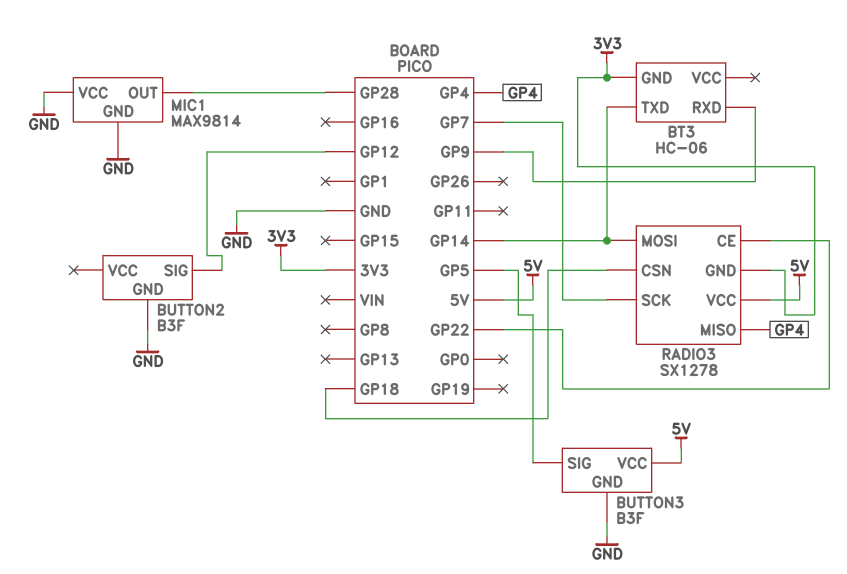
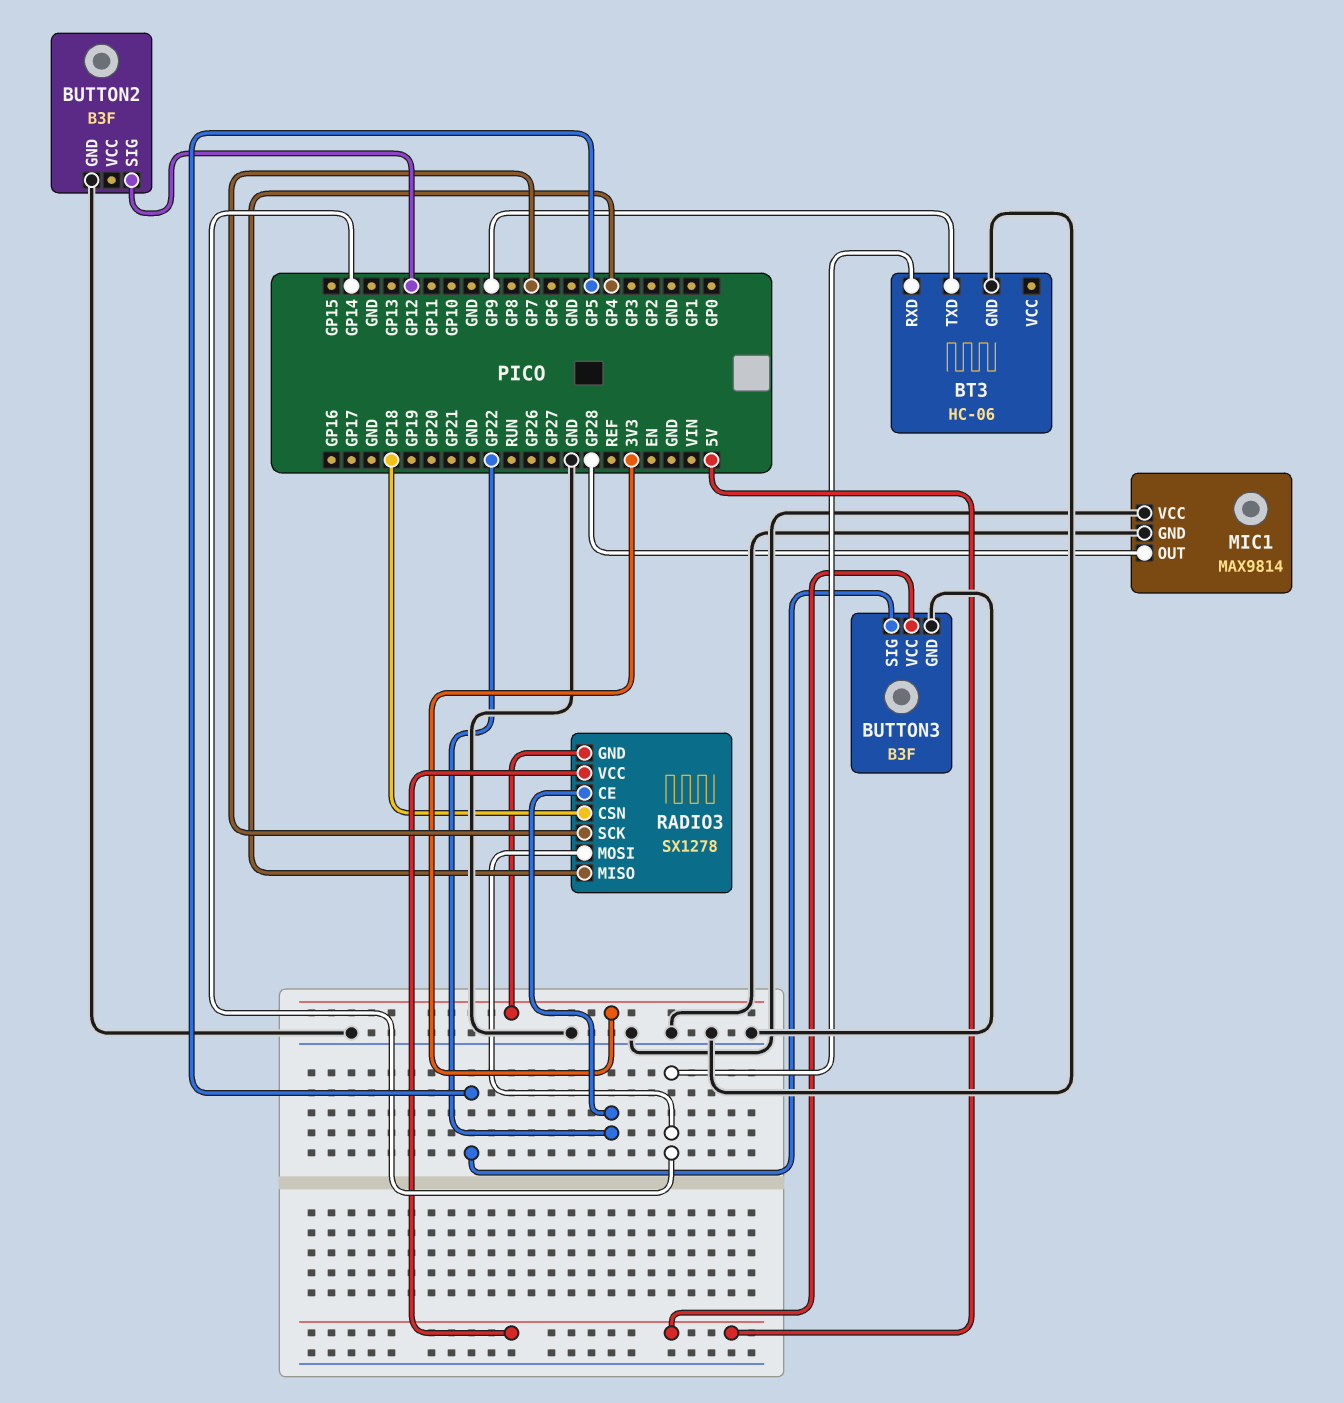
BT3 pin GND: 3V3 -> GND
BT3 pin RXD: GP9 -> GP14
BT3 pin TXD: GP14 -> GP9

